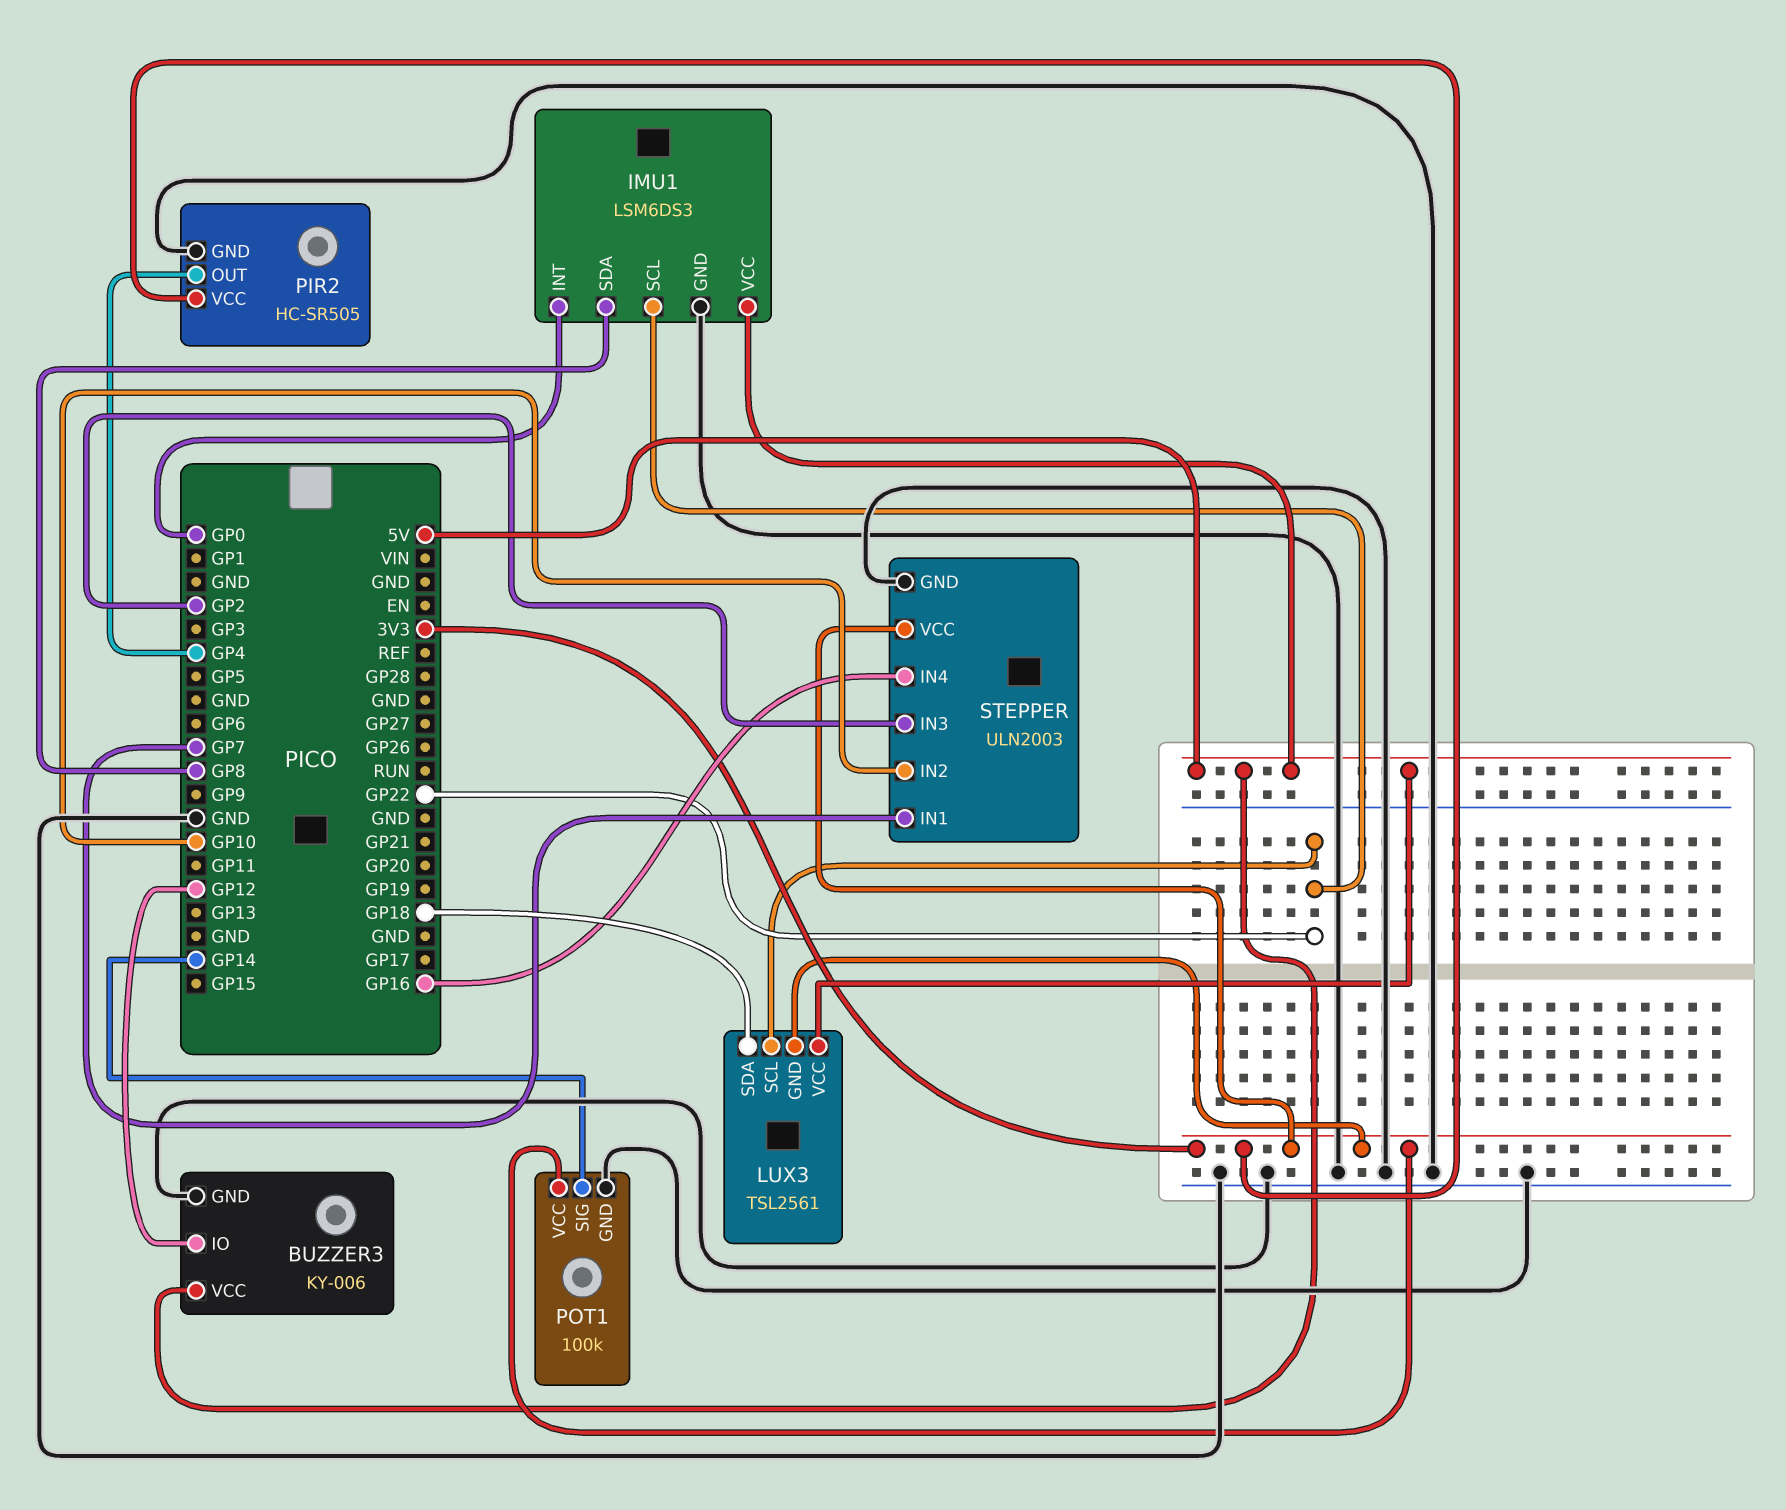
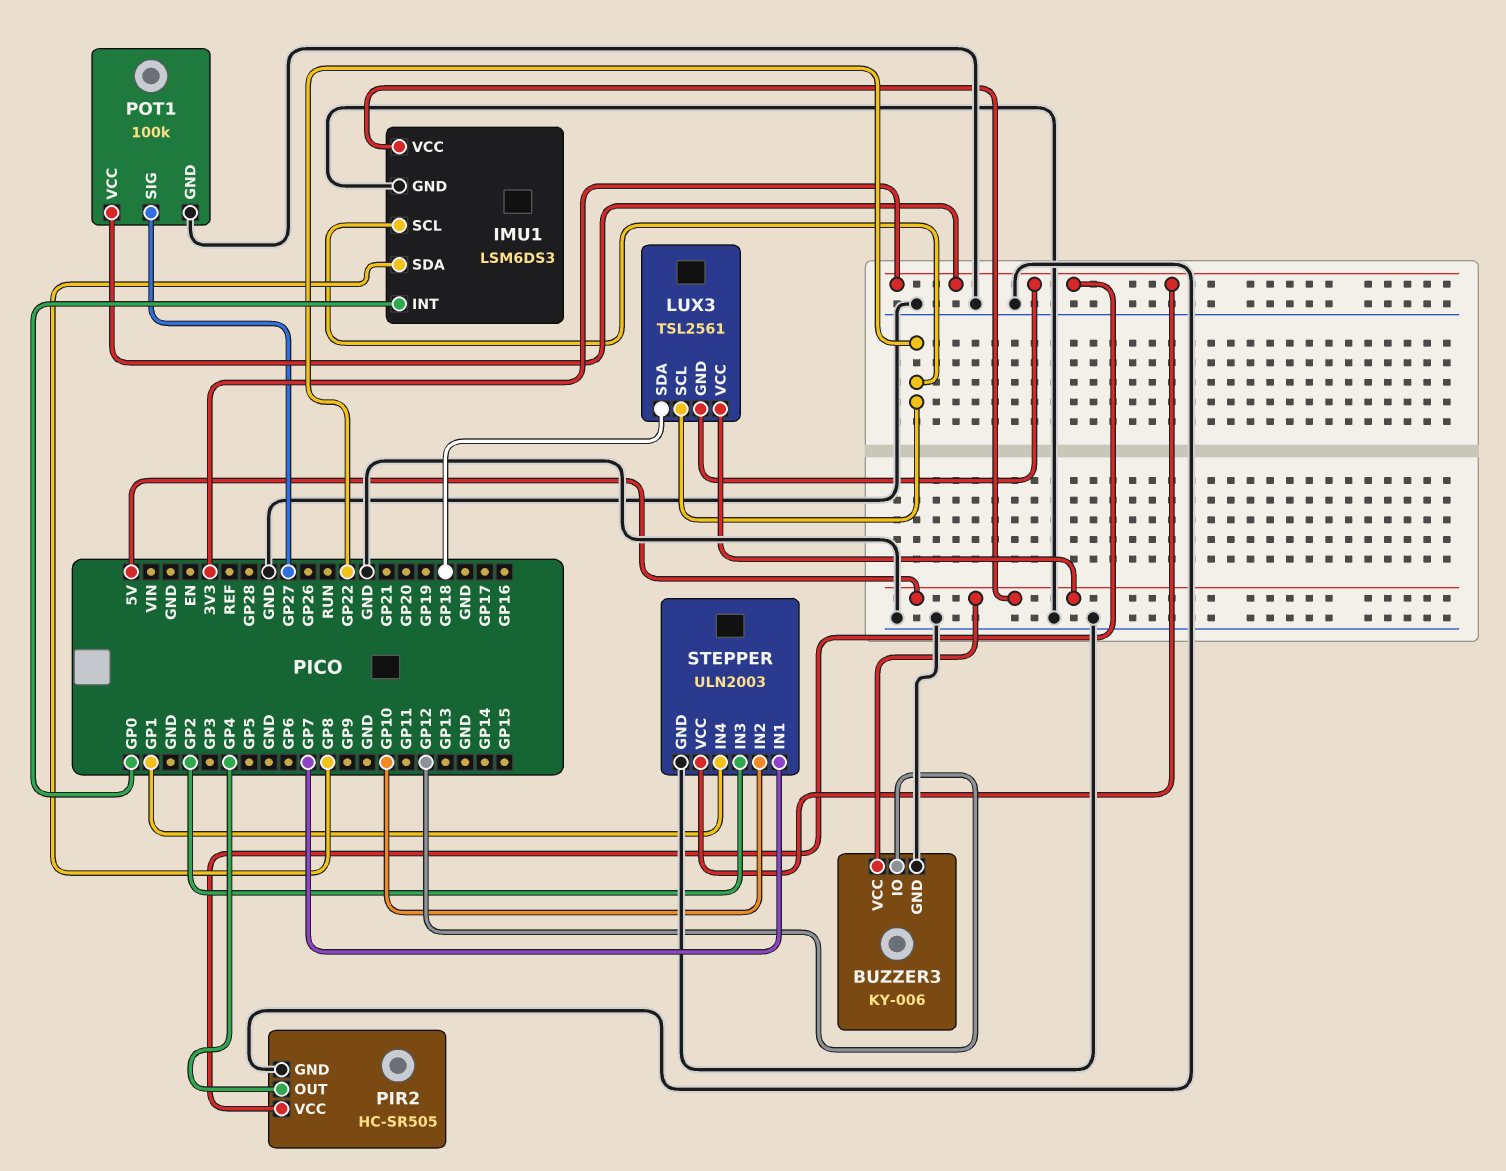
POT1 pin SIG: GP14 -> GP27
STEPPER pin IN4: GP16 -> GP1

